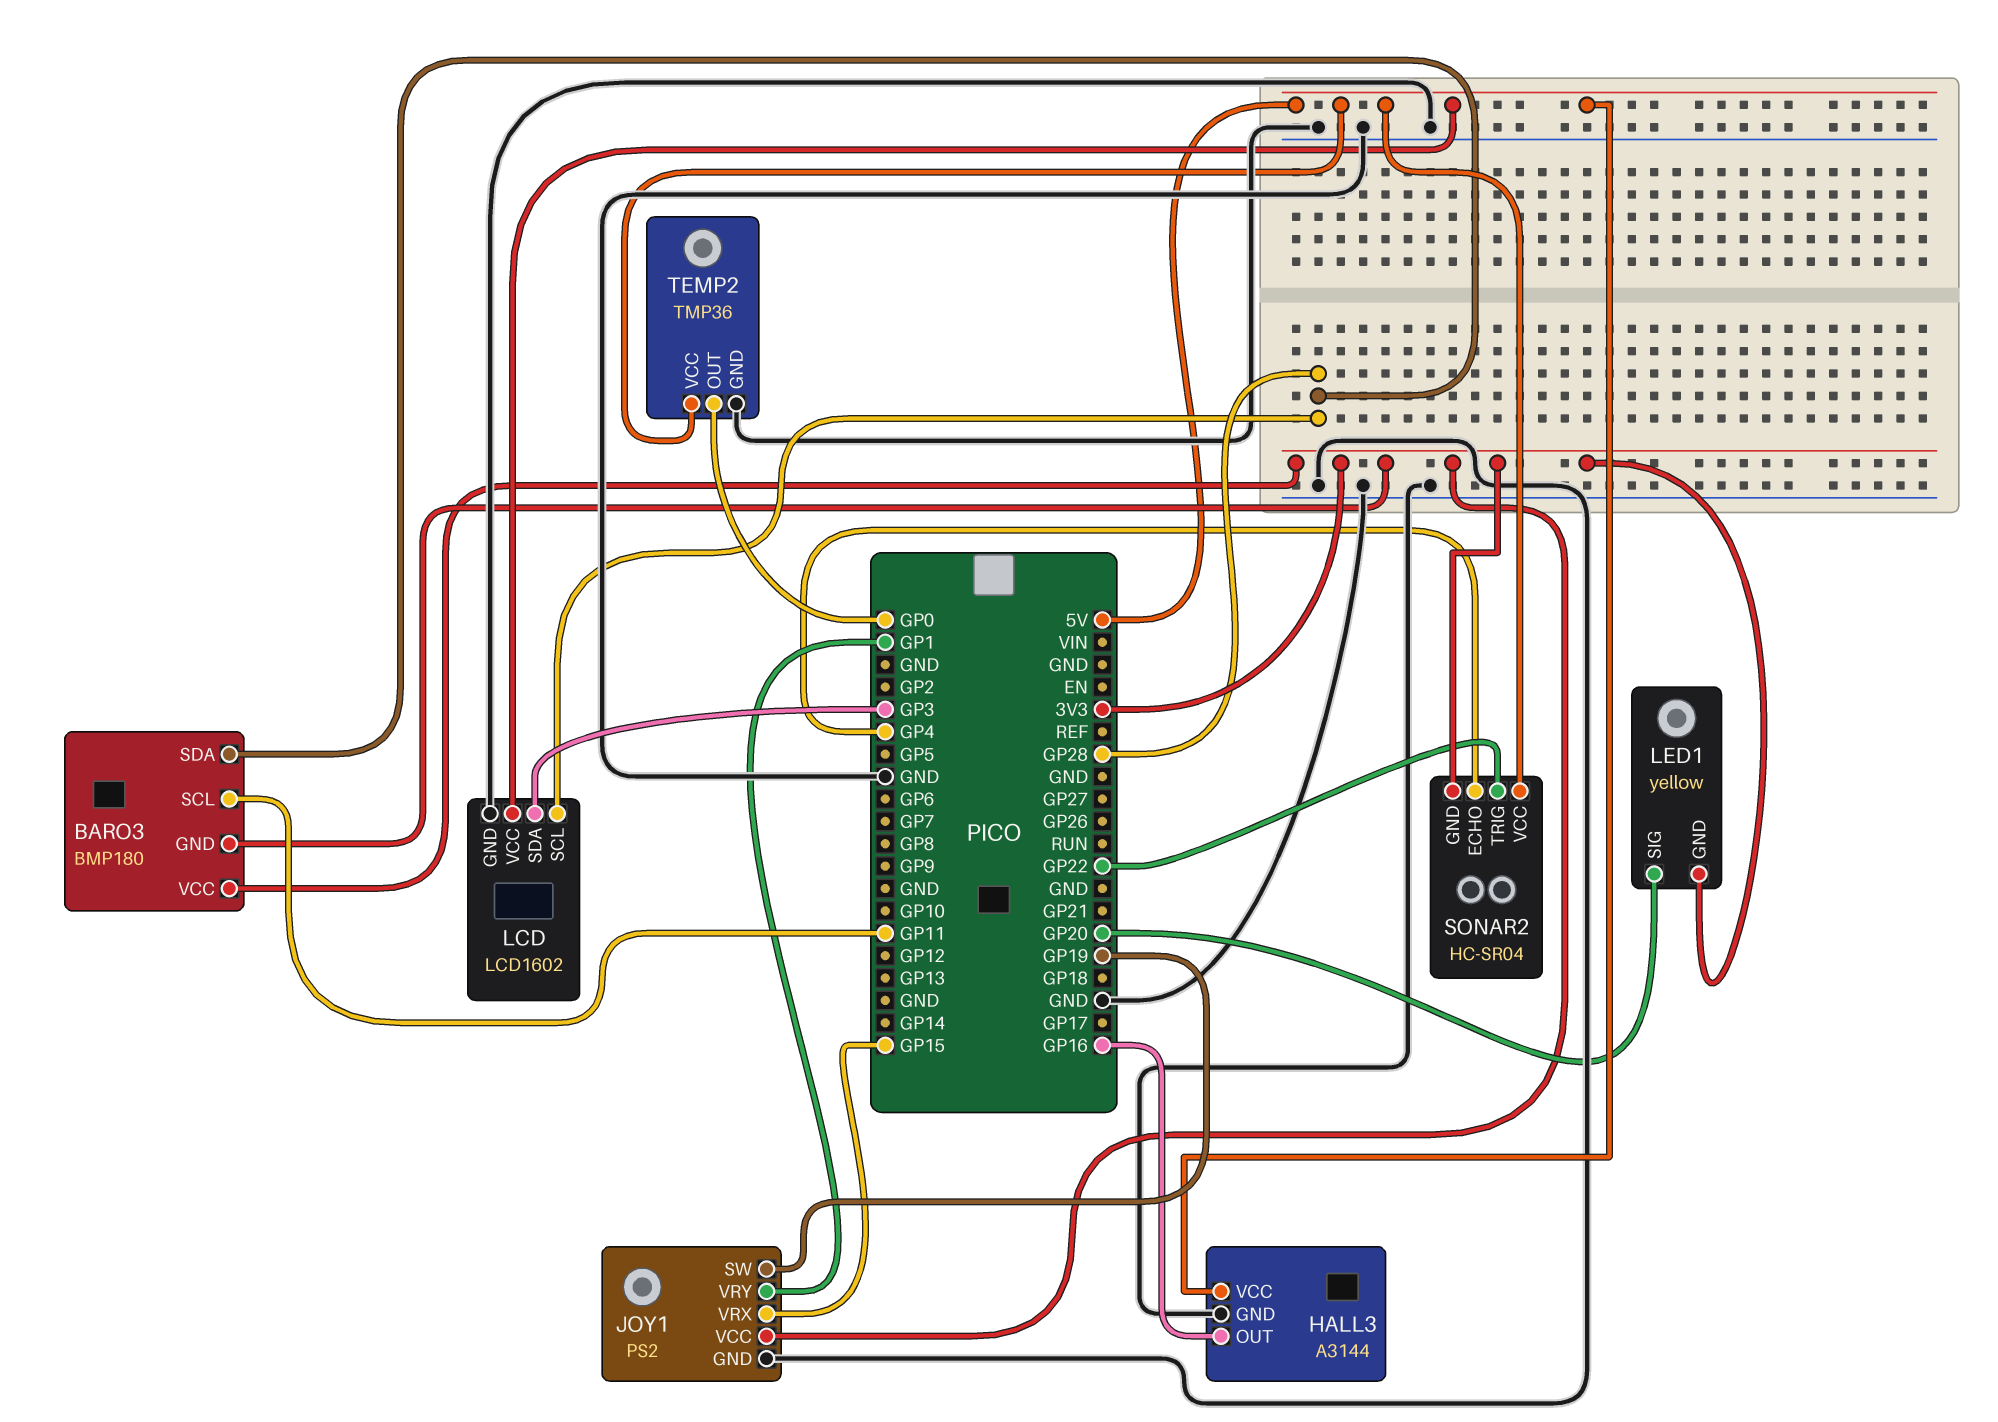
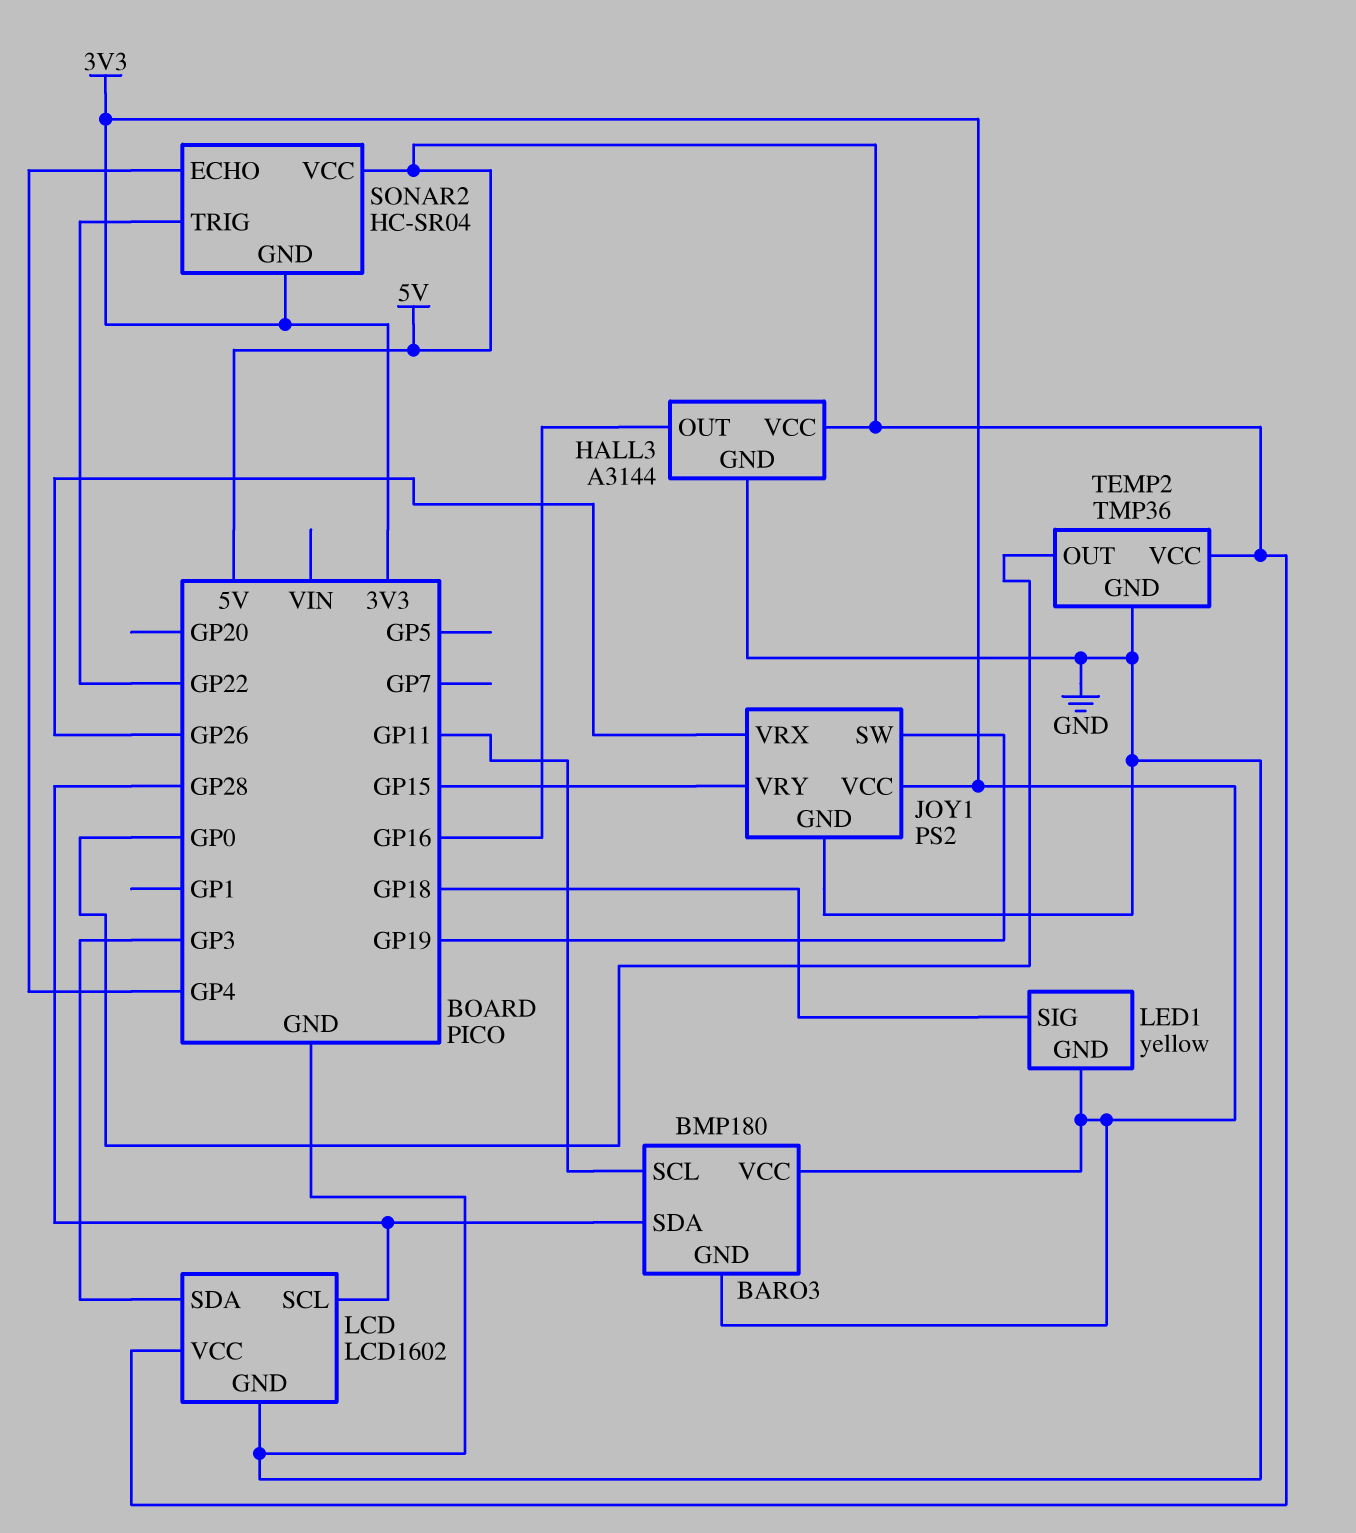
JOY1 pin VRX: GP15 -> GP26
JOY1 pin VRY: GP1 -> GP15
LED1 pin SIG: GP20 -> GP18

